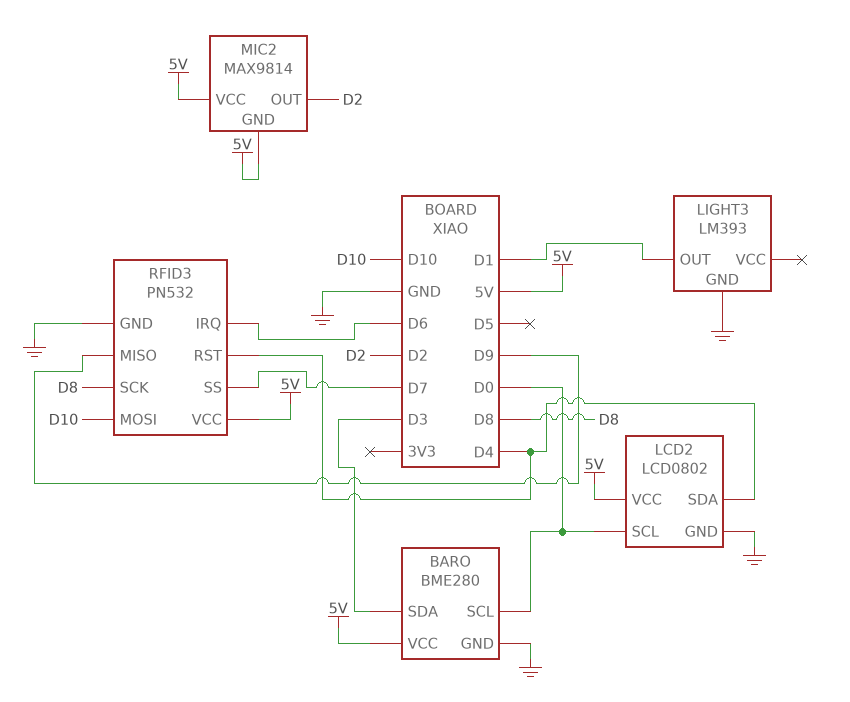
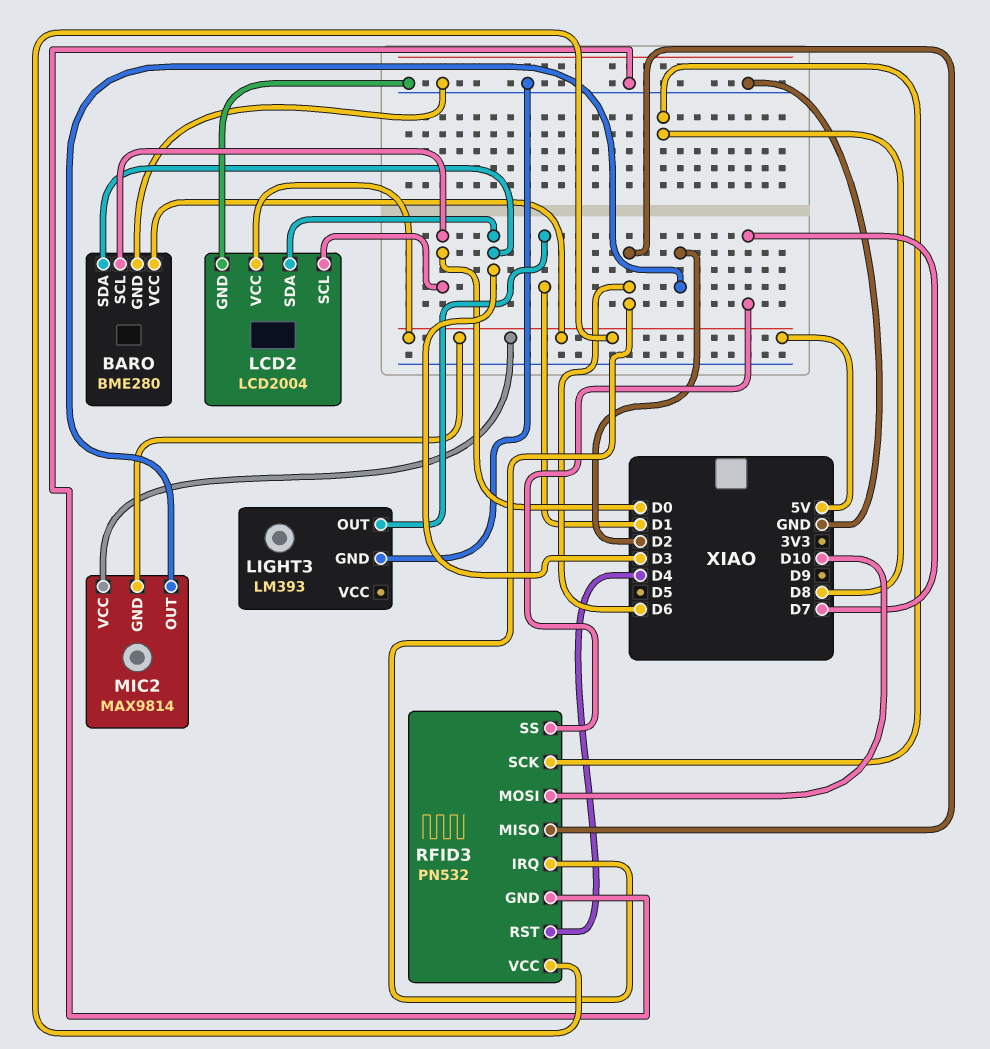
LCD2: LCD0802 -> LCD2004
LCD2 pin SDA: D4 -> D3
RFID3 pin MISO: D9 -> D6

